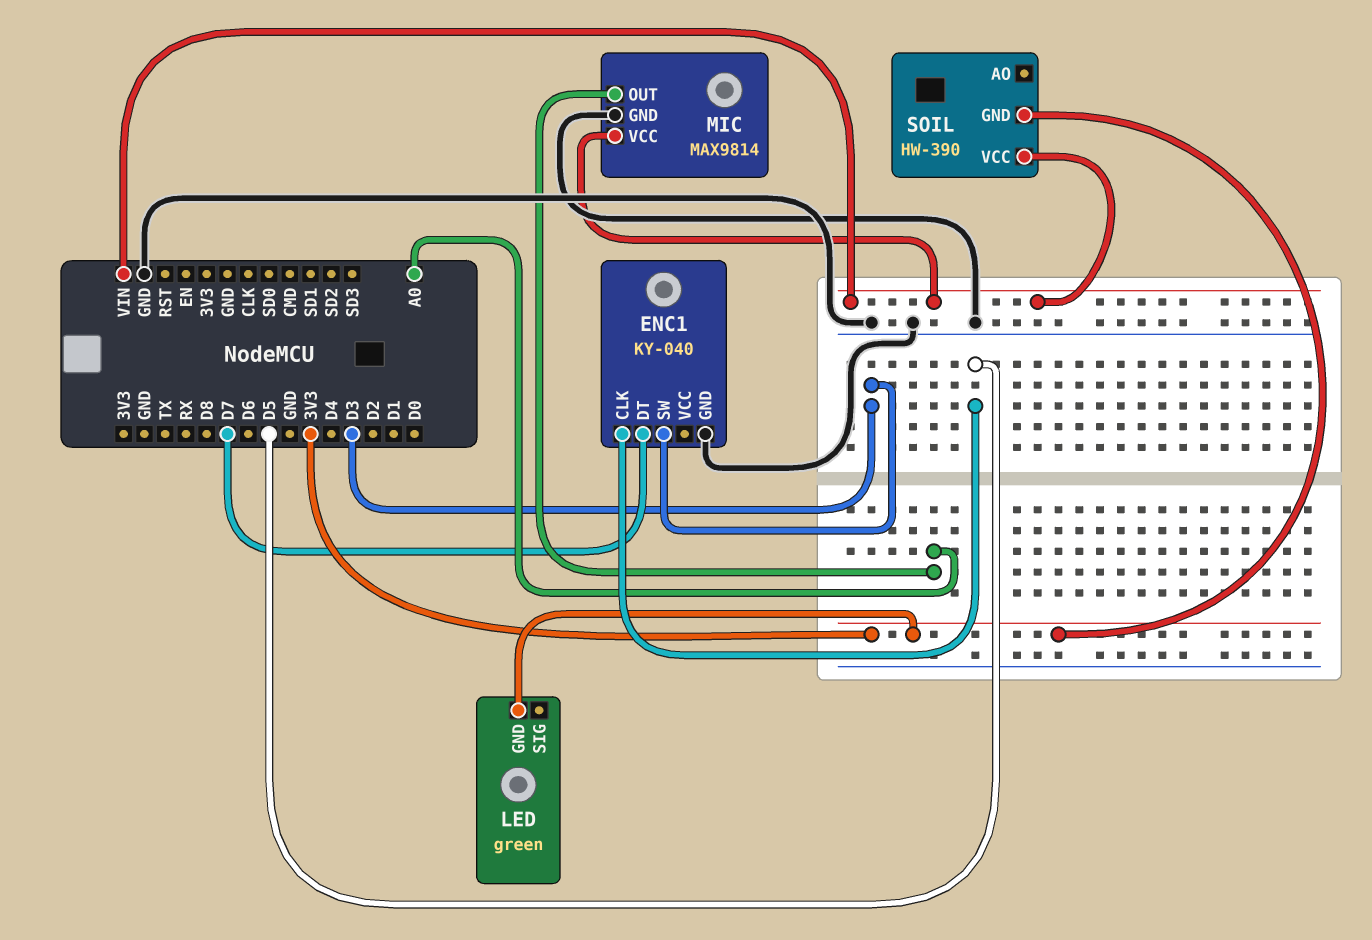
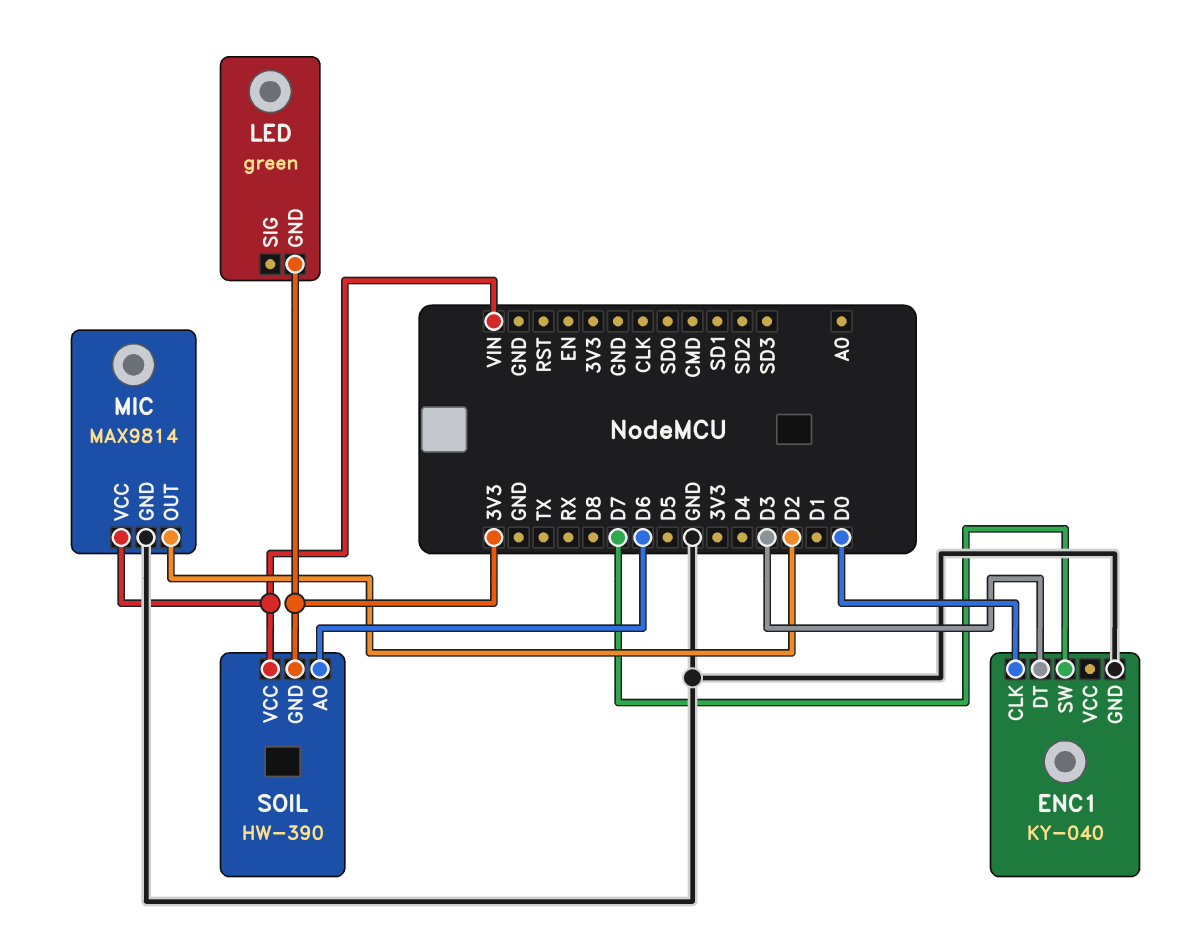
ENC1 pin CLK: D5 -> D0
ENC1 pin DT: D7 -> D3
ENC1 pin SW: D3 -> D7
MIC pin OUT: A0 -> D2
SOIL pin AO: none -> D6

